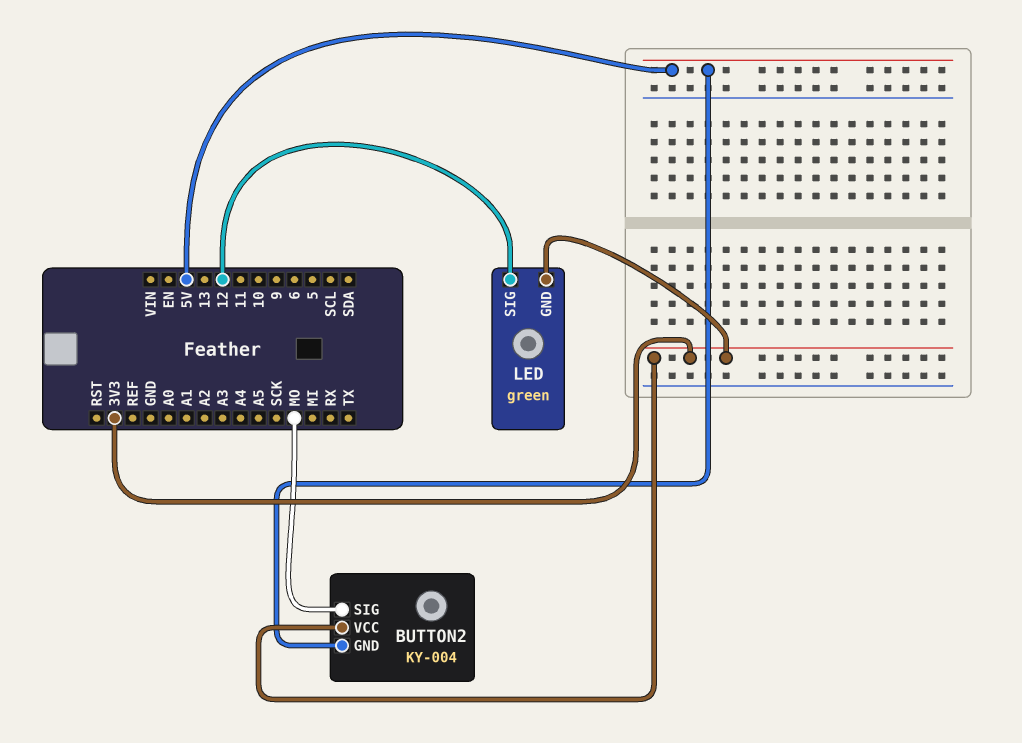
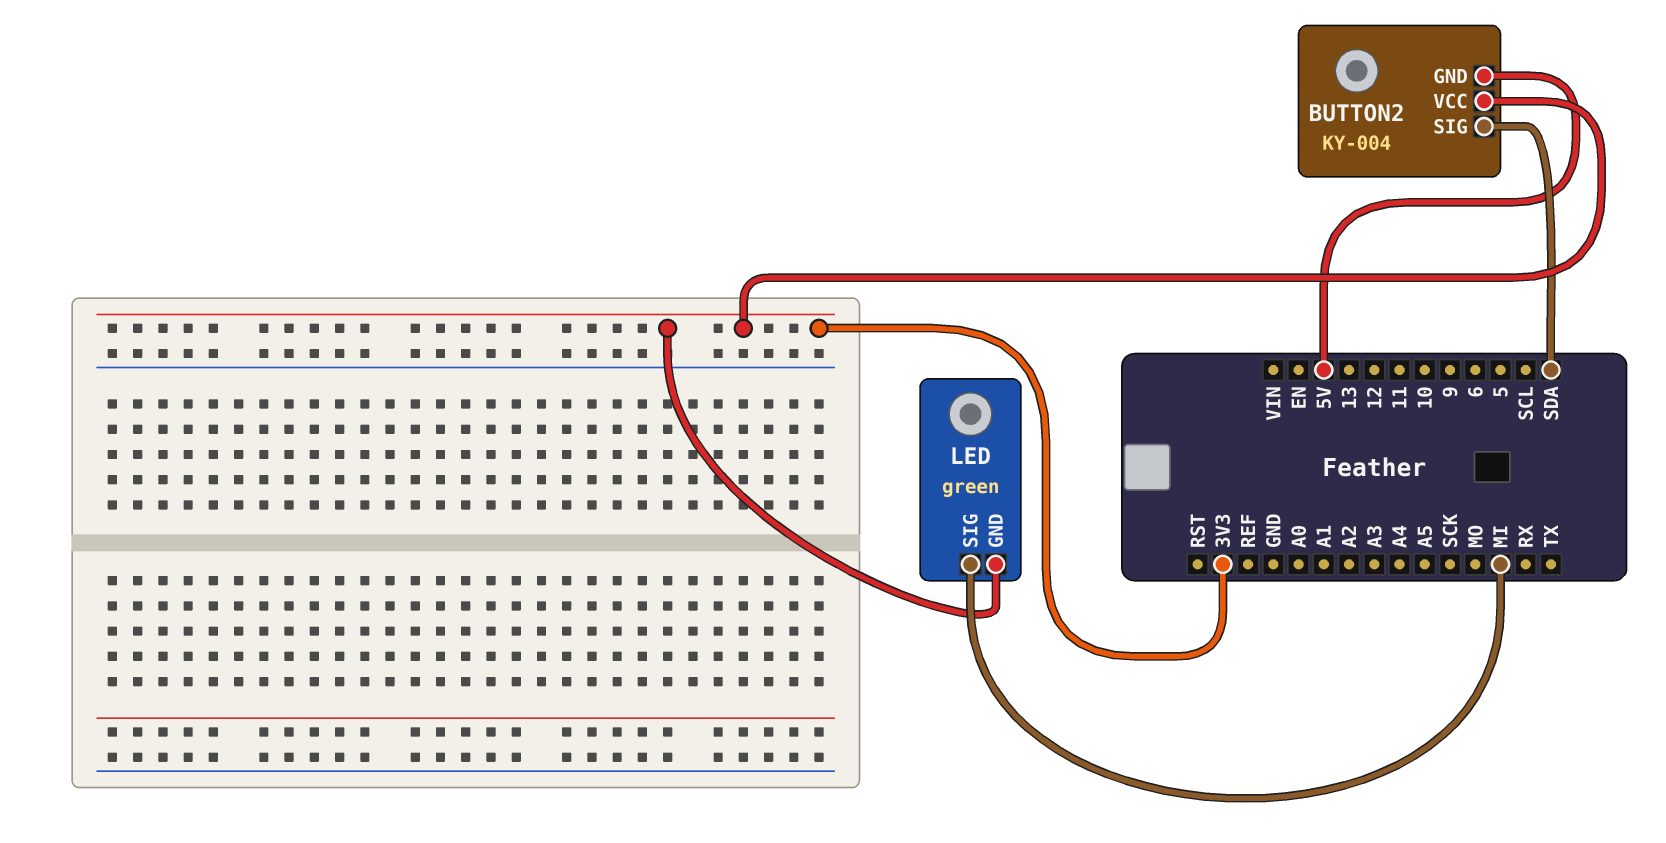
BUTTON2 pin SIG: MO -> SDA
LED pin SIG: 12 -> MI

